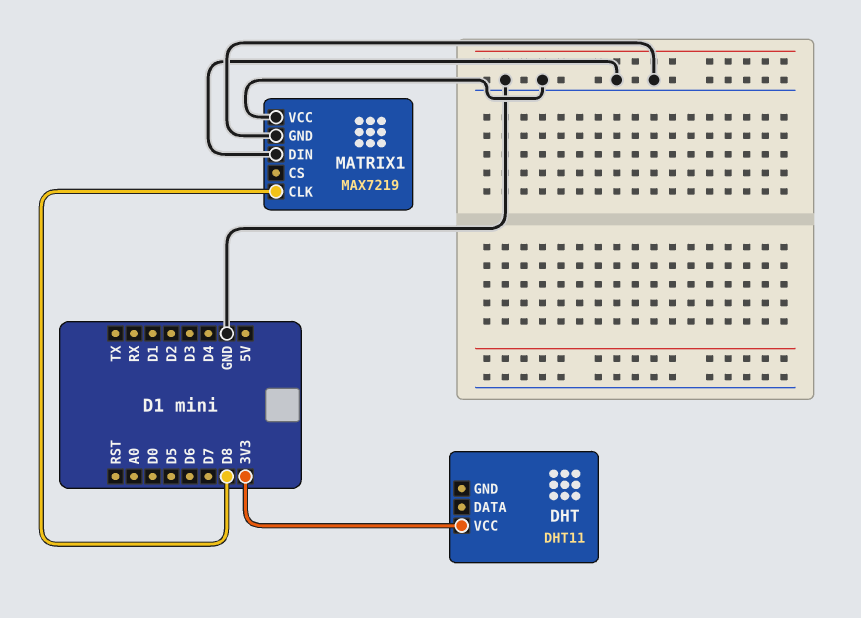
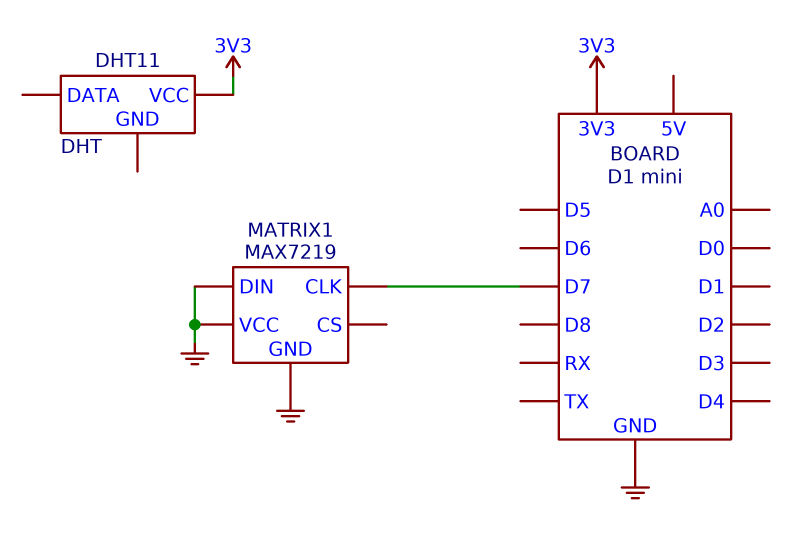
MATRIX1 pin CLK: D8 -> D7

